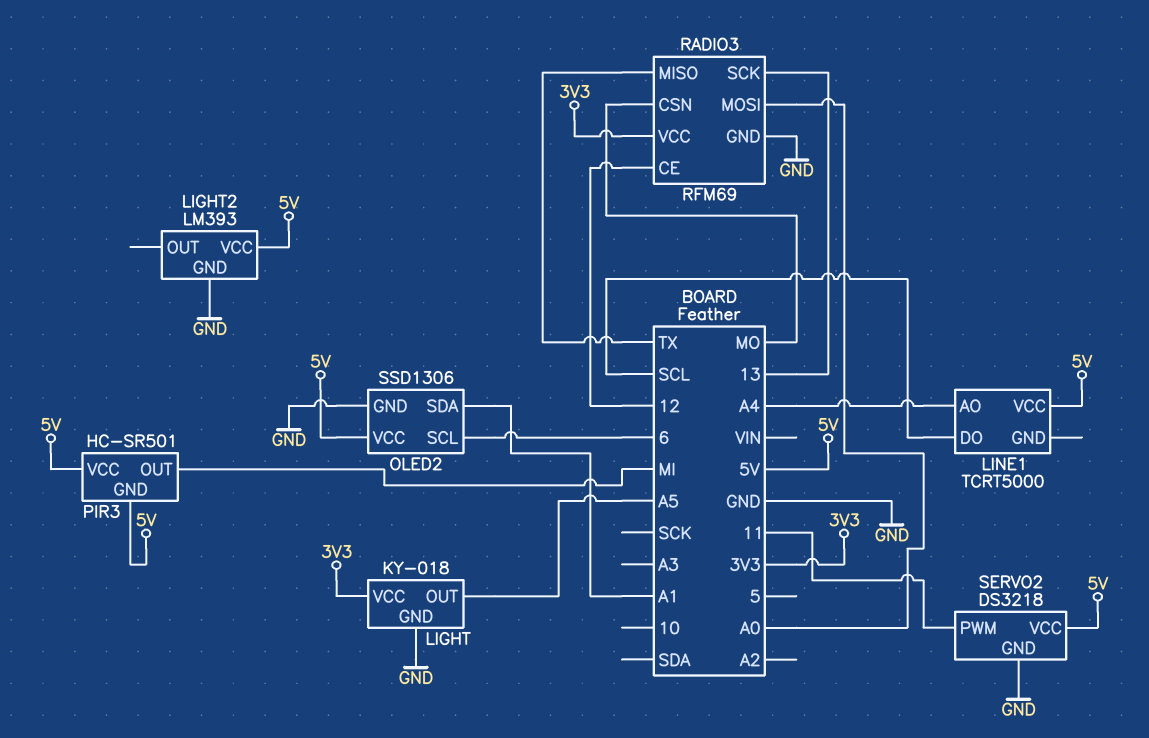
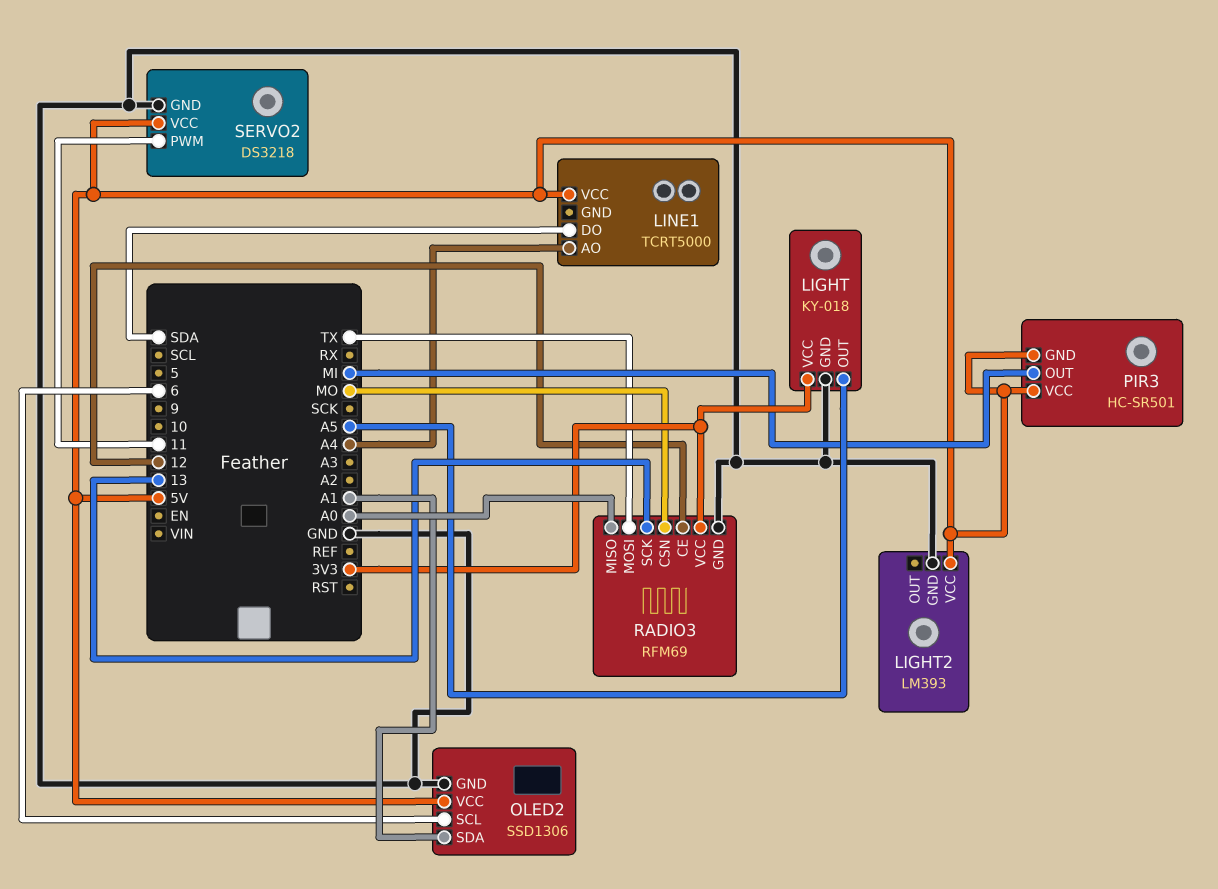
LINE1 pin DO: SCL -> SDA
RADIO3 pin MISO: TX -> A0
RADIO3 pin MOSI: A0 -> TX

